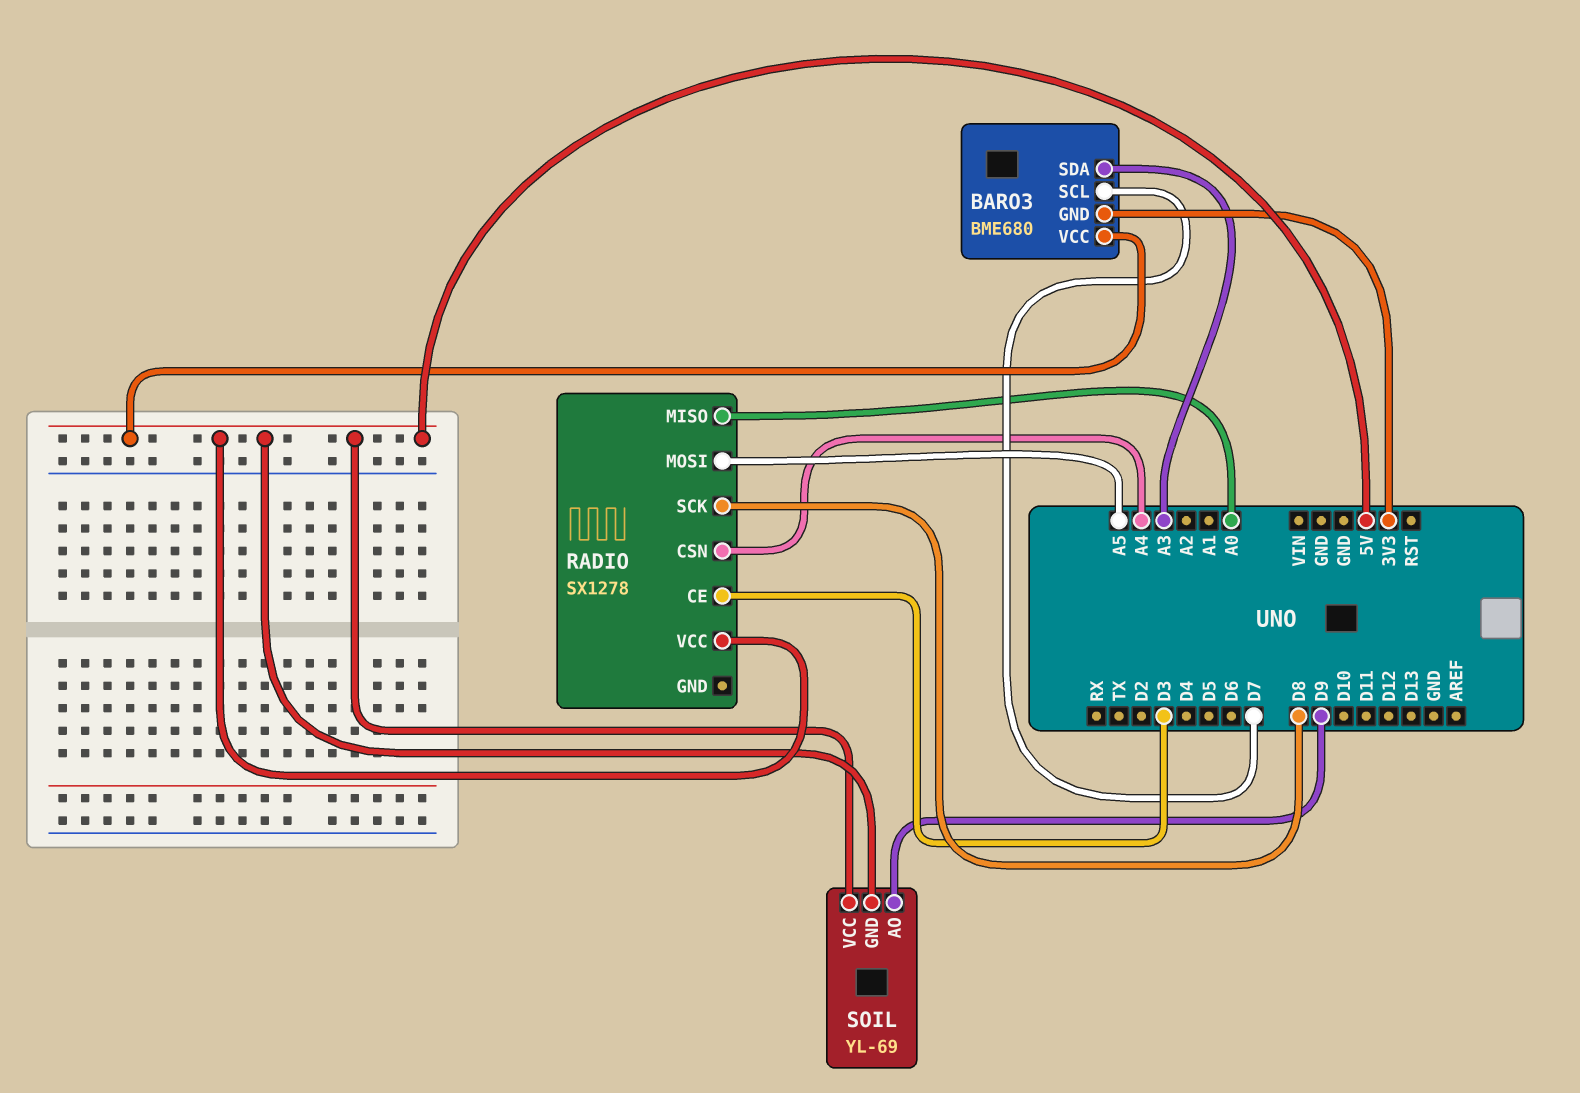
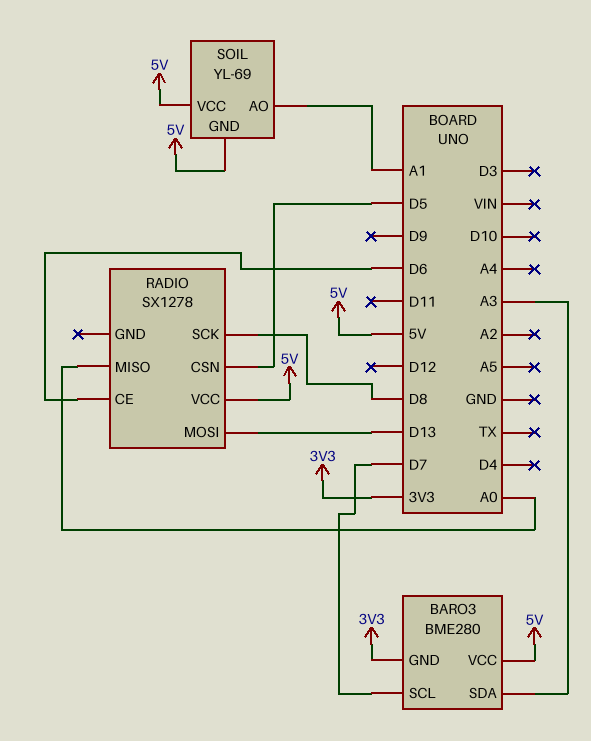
BARO3: BME680 -> BME280
RADIO pin CE: D3 -> D6
RADIO pin CSN: A4 -> D5
RADIO pin MOSI: A5 -> D13
SOIL pin AO: D9 -> A1

